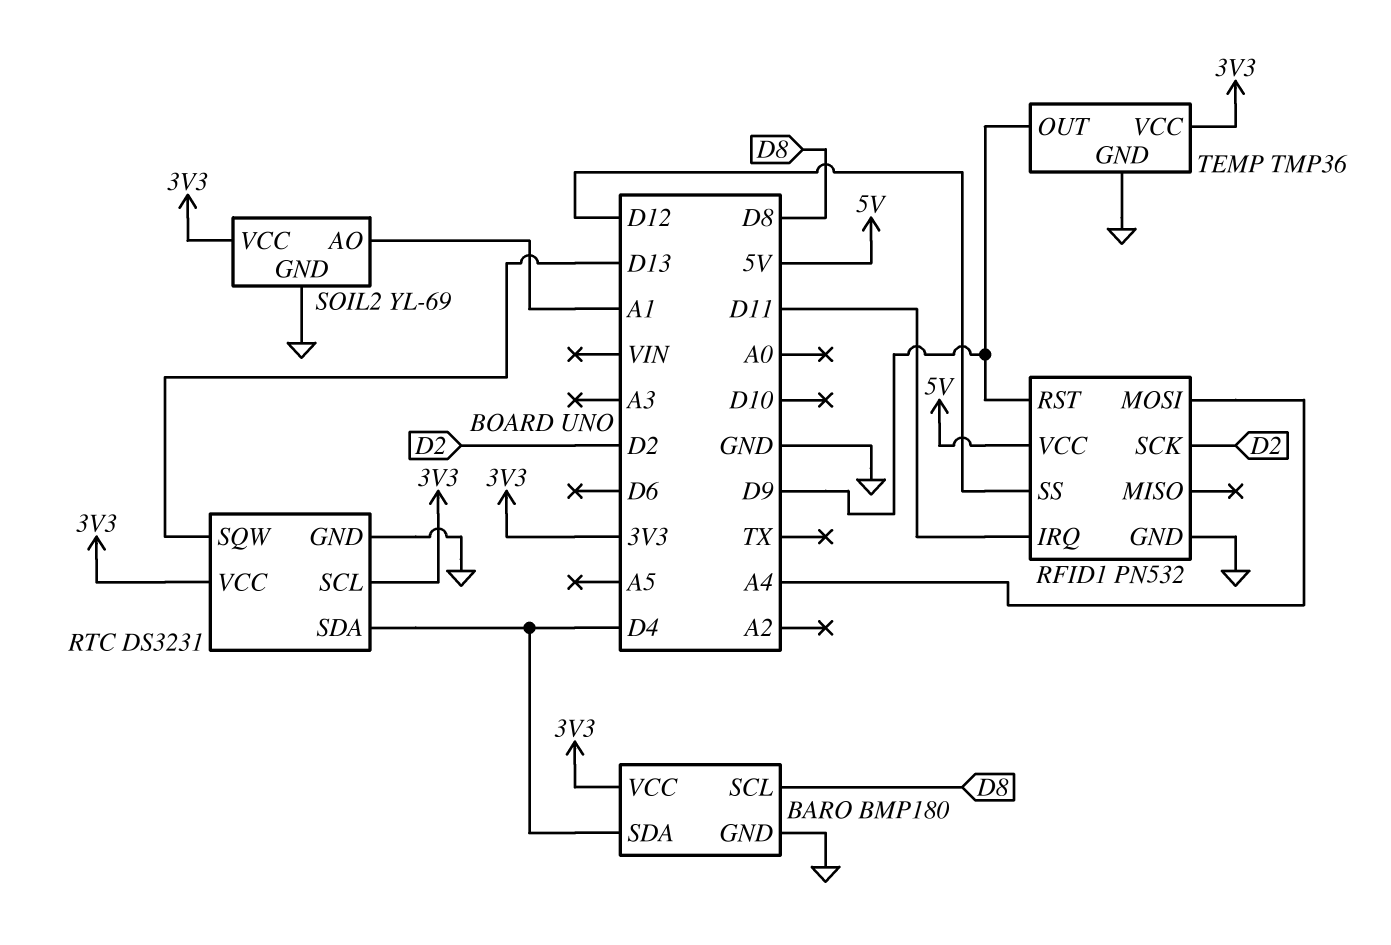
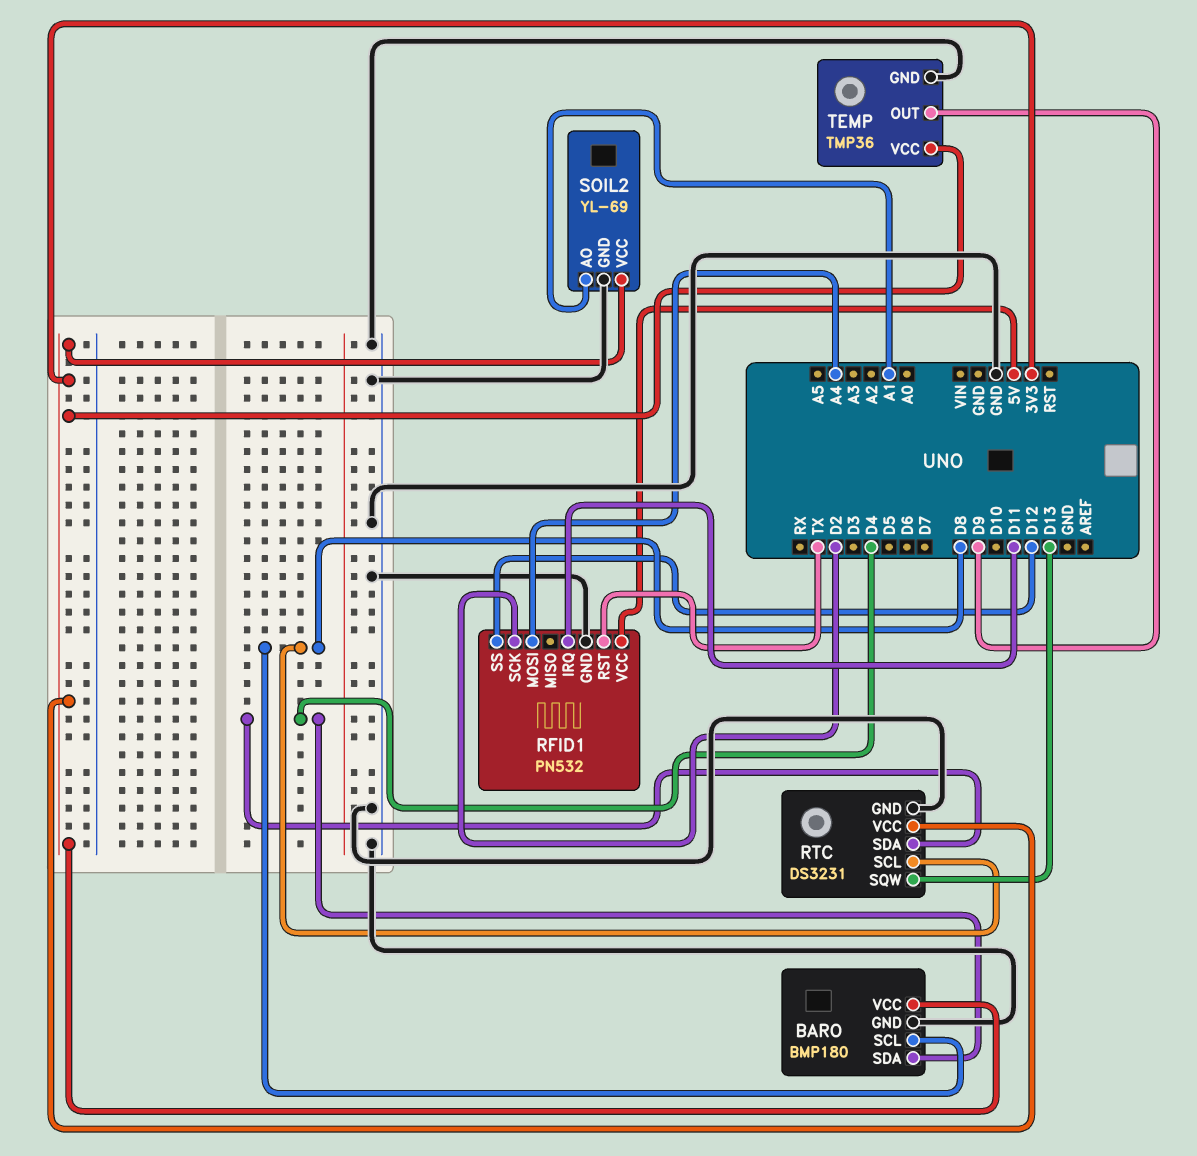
RFID1 pin RST: D9 -> TX
RTC pin SCL: 3V3 -> D8

